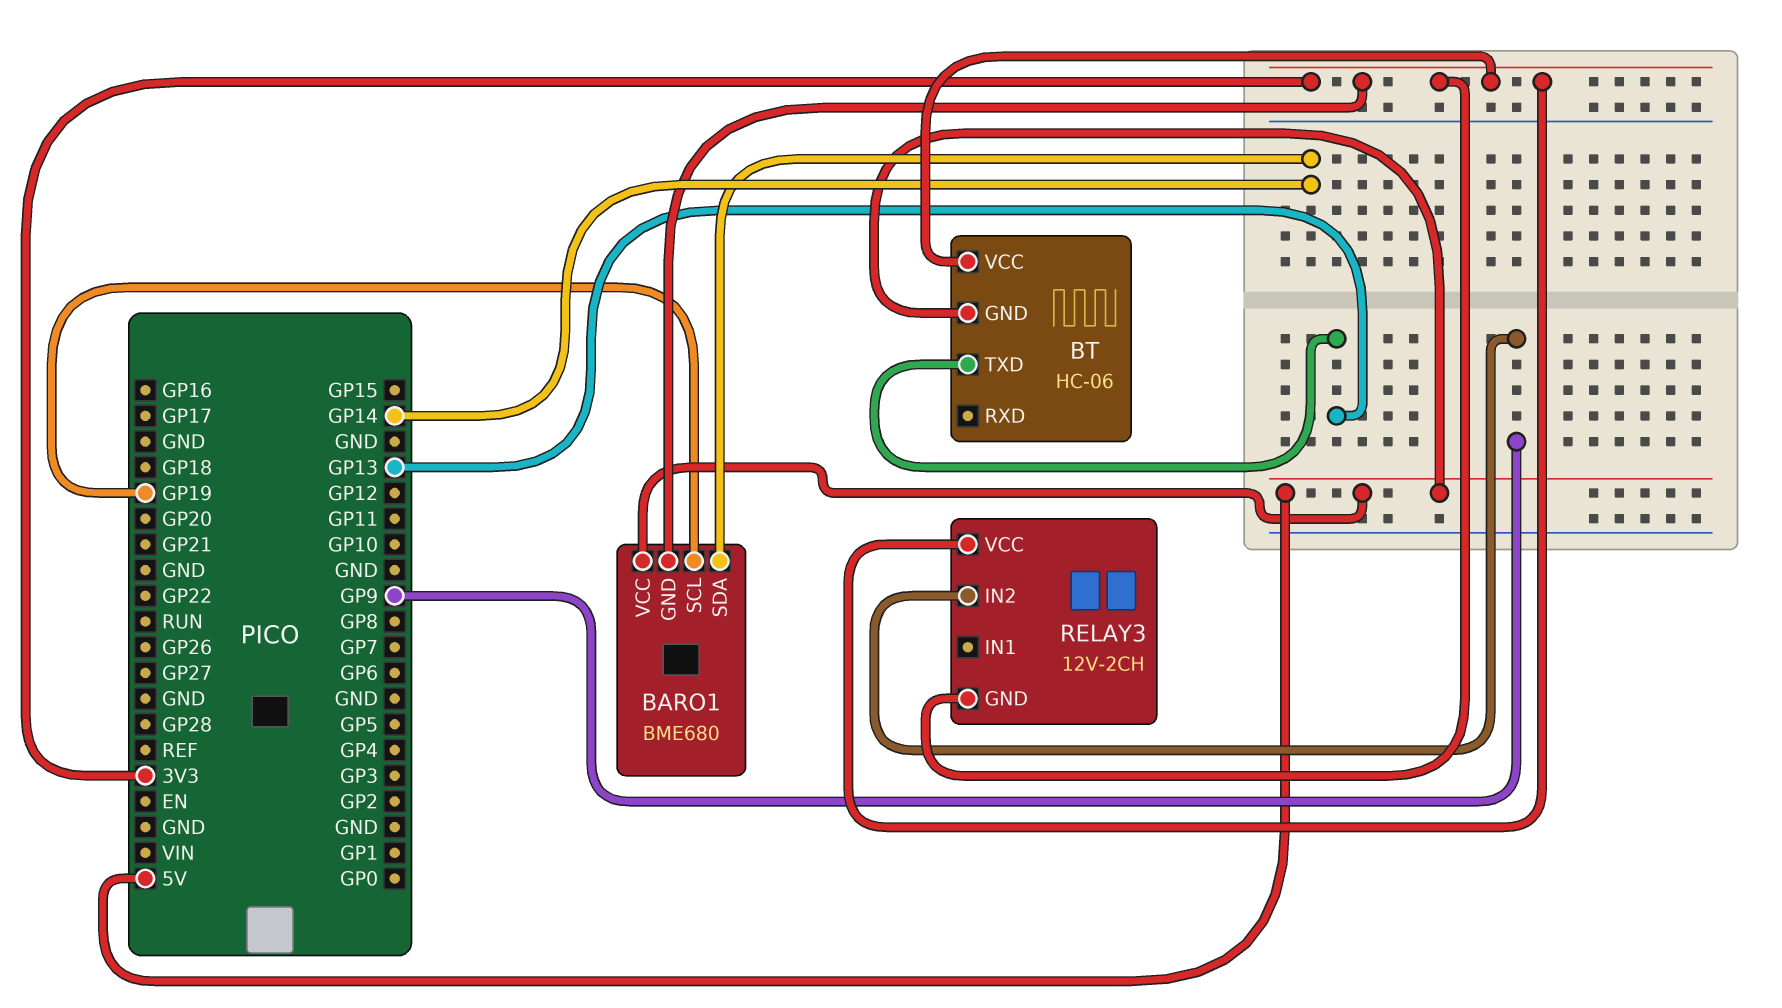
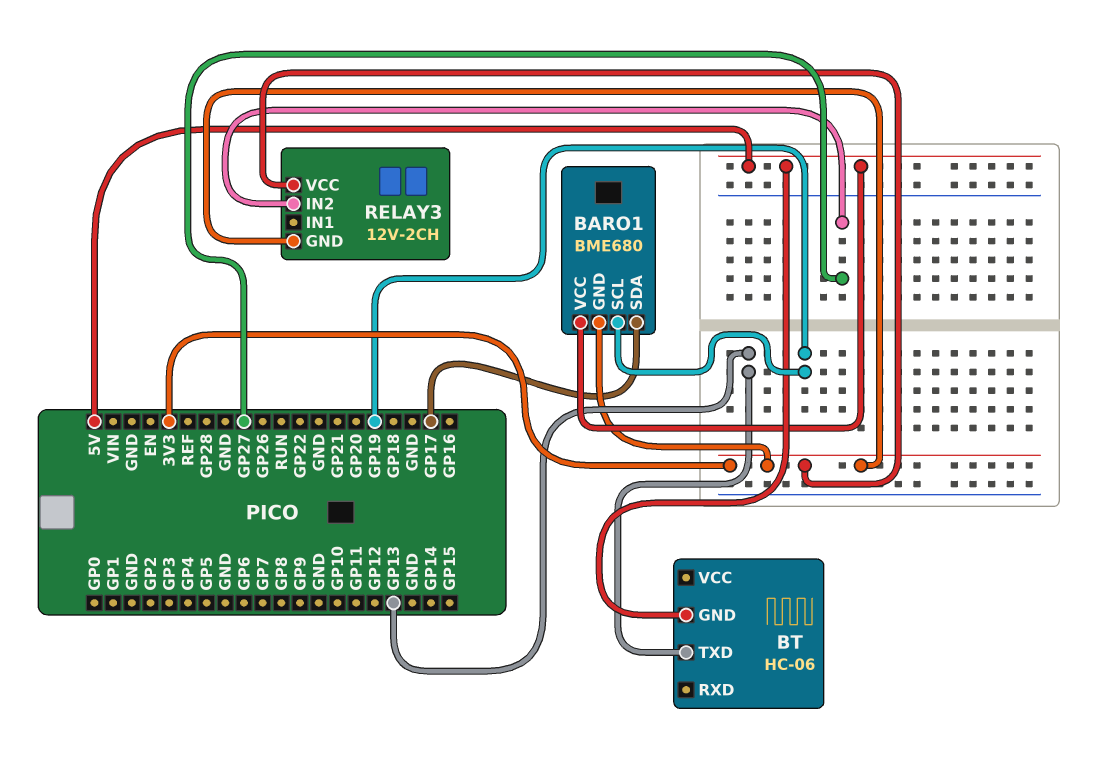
BARO1 pin SDA: GP14 -> GP17
BT pin VCC: 3V3 -> none
RELAY3 pin IN2: GP9 -> GP27

